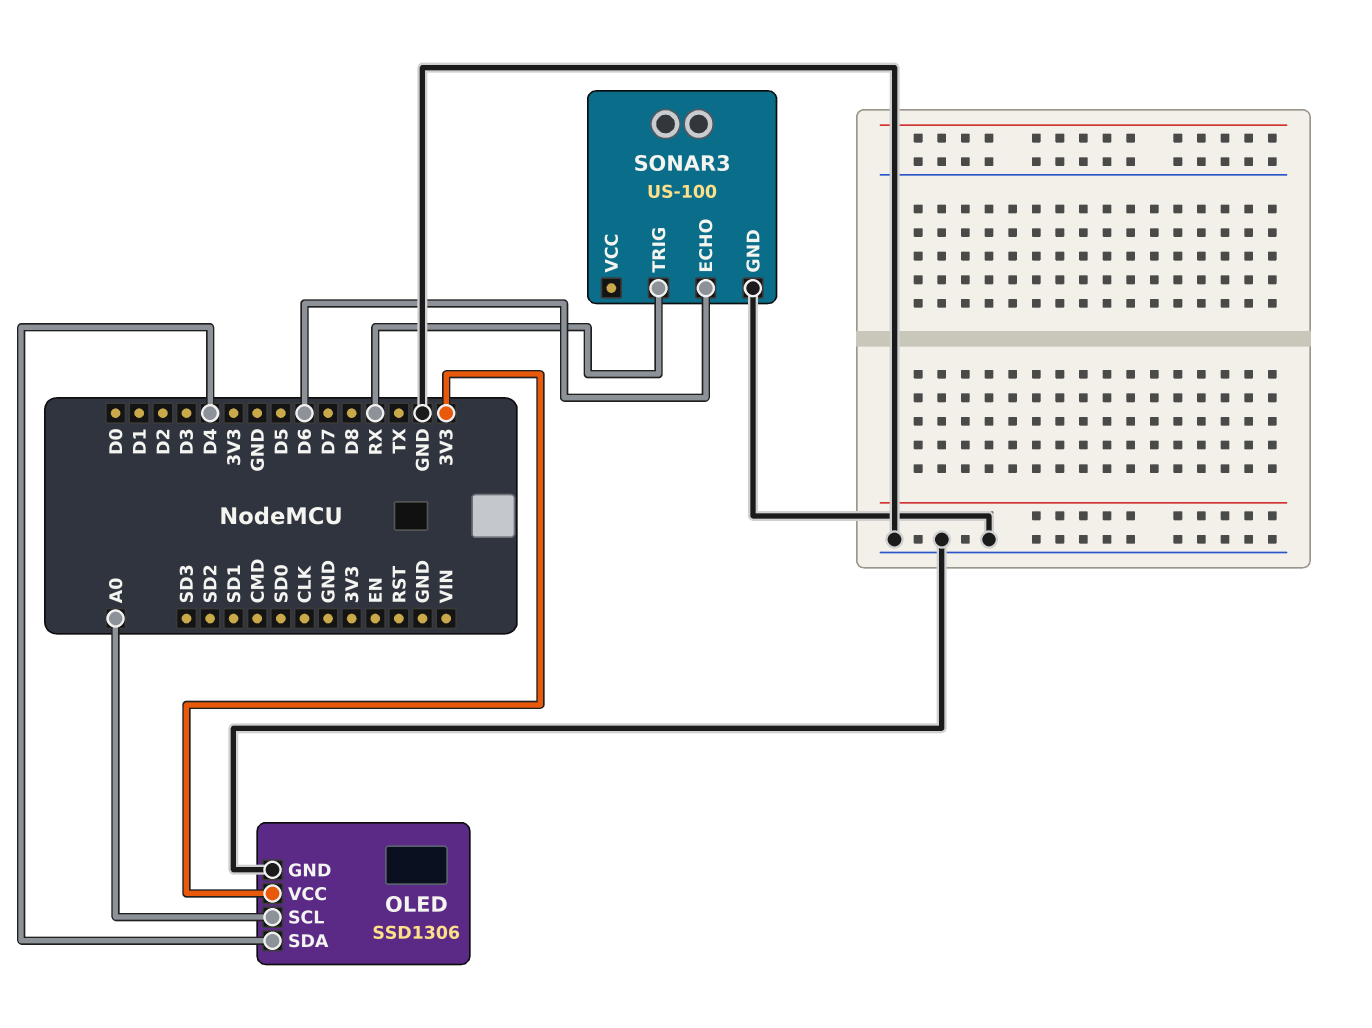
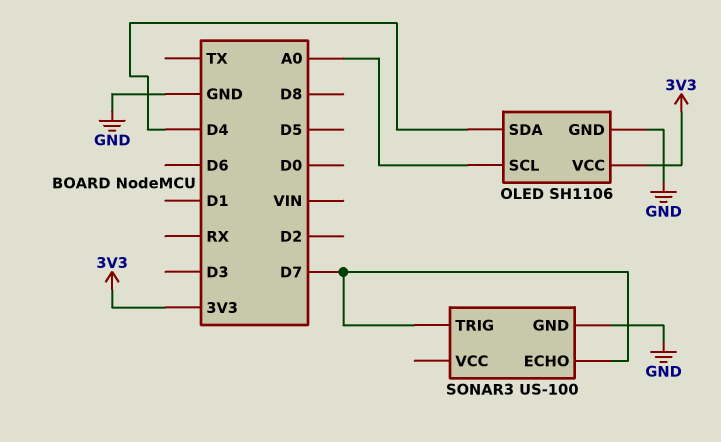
OLED: SSD1306 -> SH1106
SONAR3 pin ECHO: D6 -> D7
SONAR3 pin TRIG: RX -> D7

